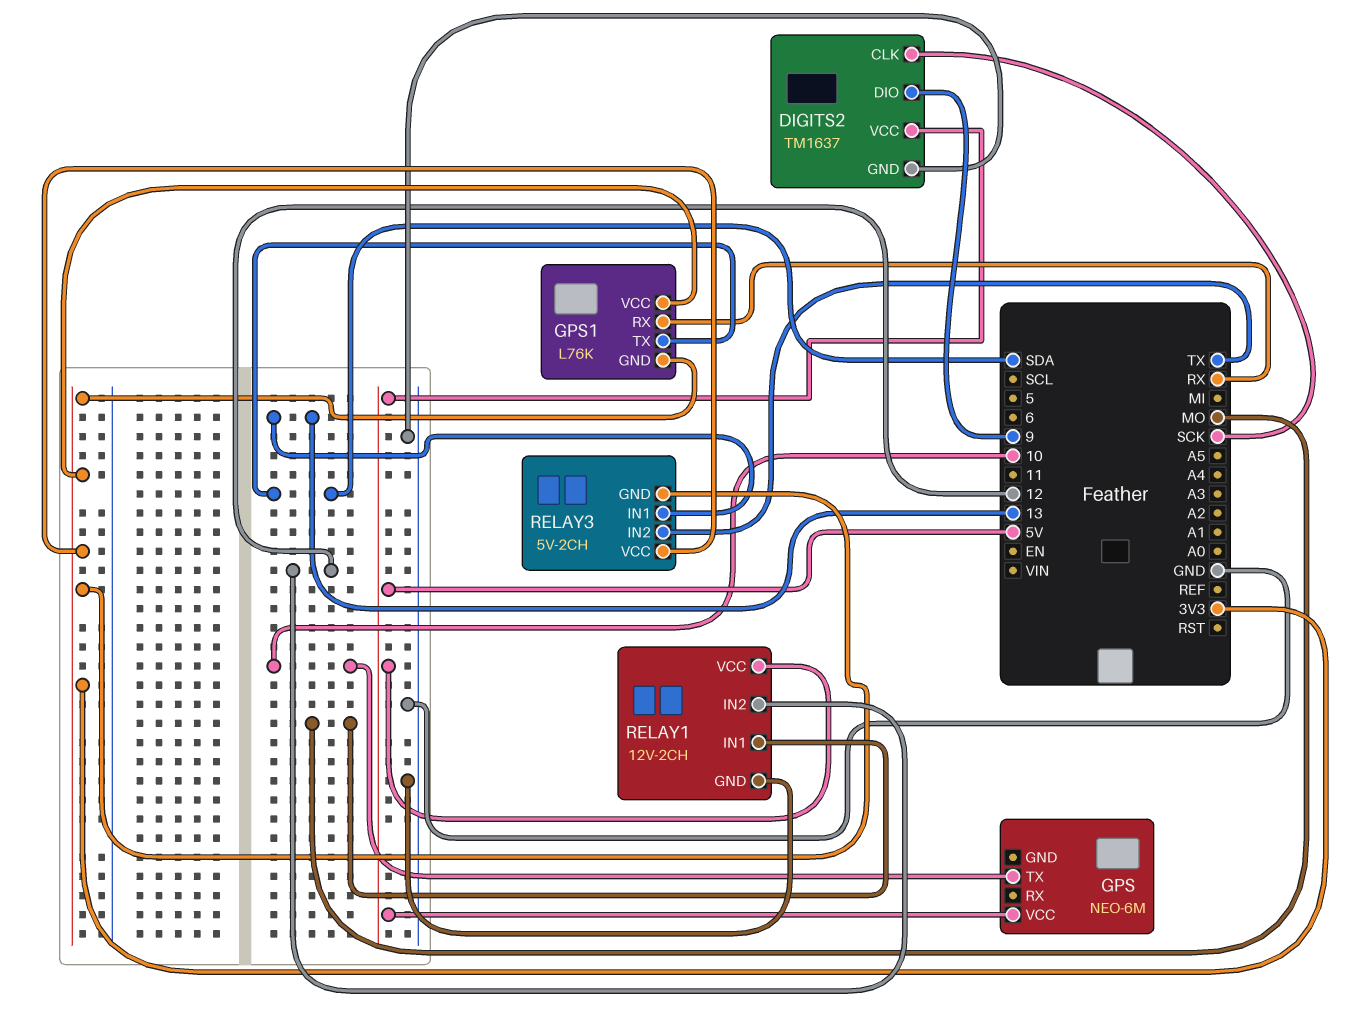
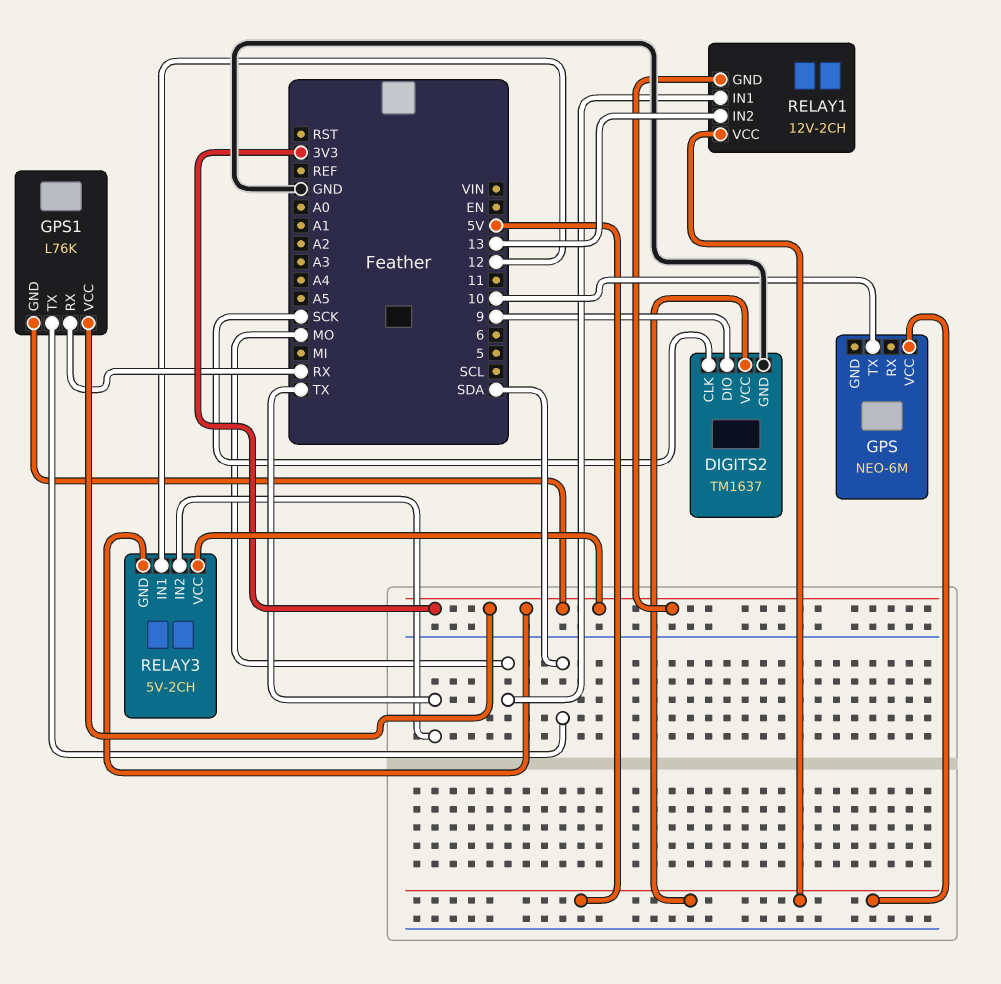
RELAY1 pin GND: GND -> 3V3
RELAY1 pin IN2: 12 -> 13
RELAY3 pin IN1: 13 -> 12

